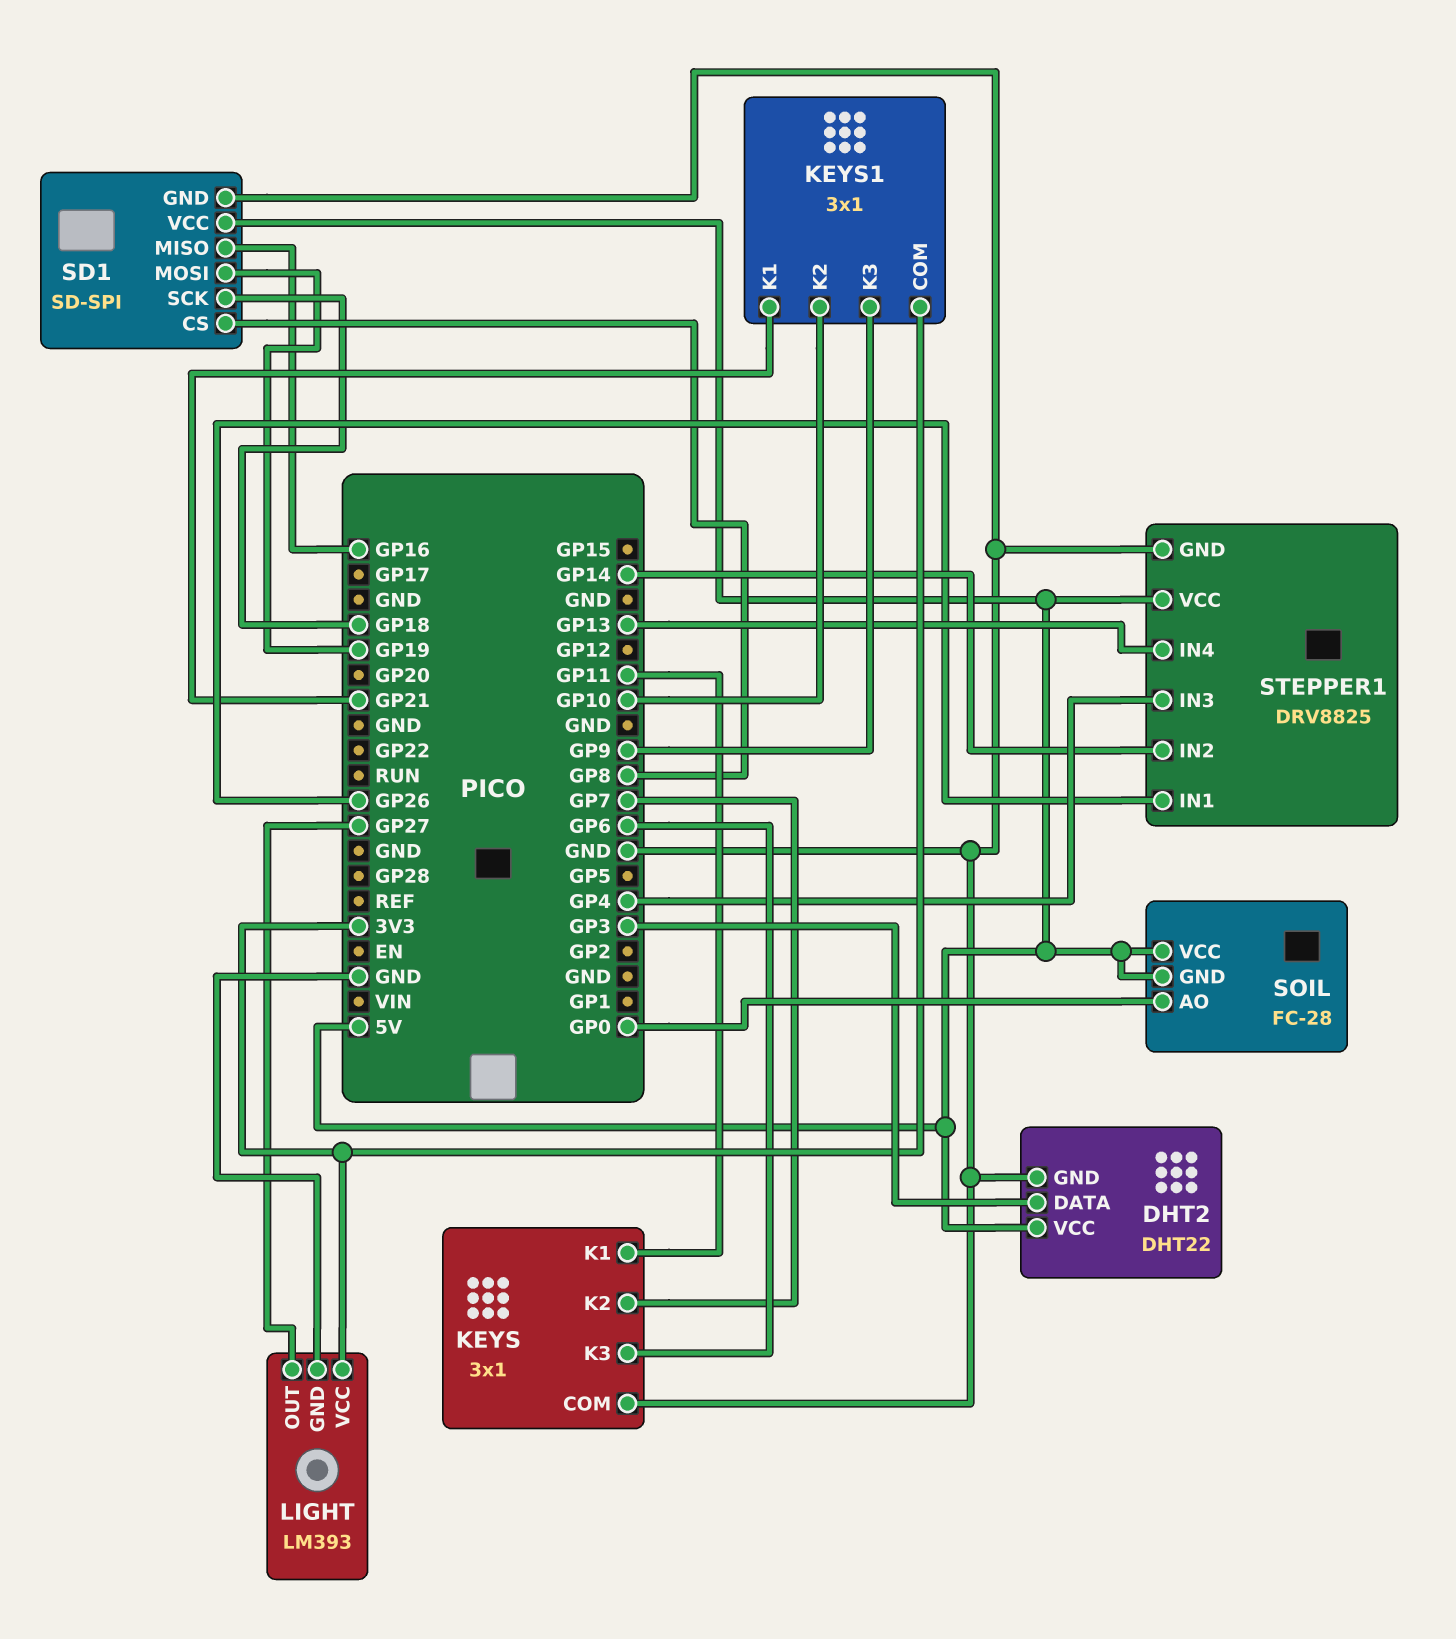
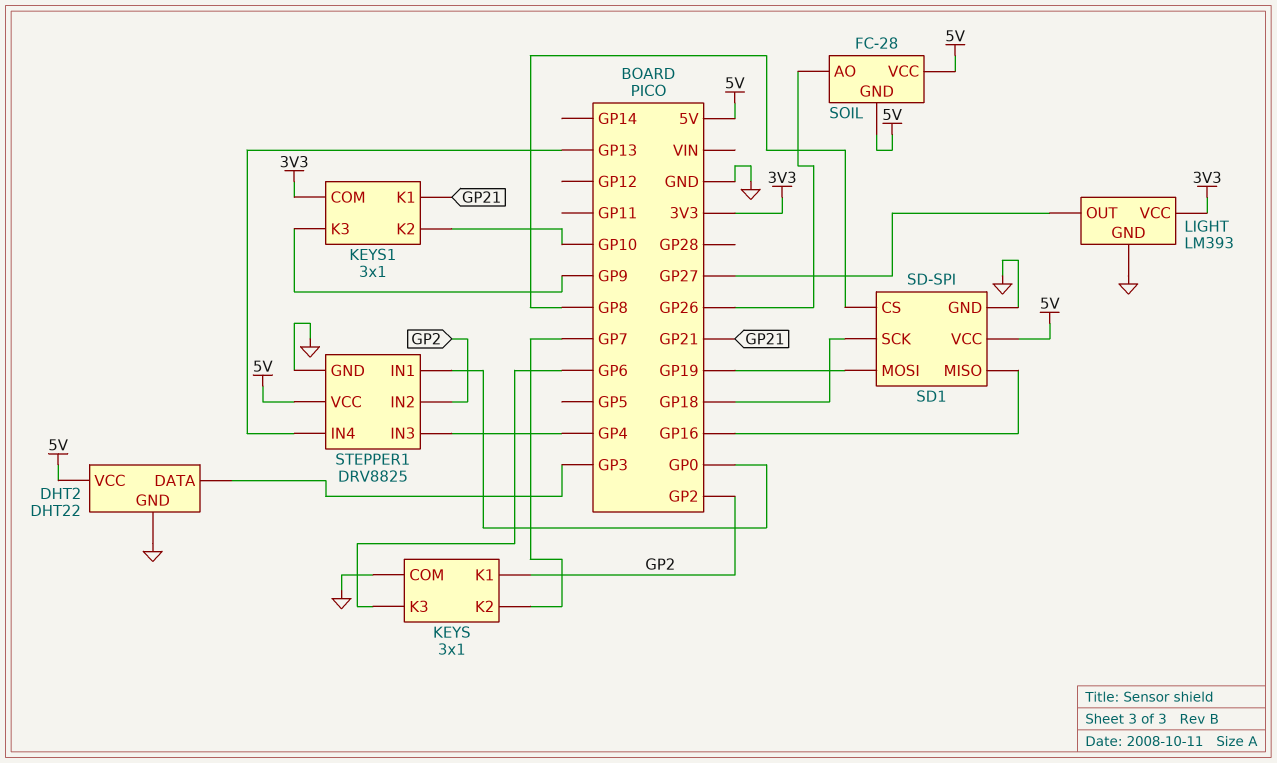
KEYS pin K1: GP11 -> GP2
SOIL pin AO: GP0 -> GP26
STEPPER1 pin IN1: GP26 -> GP0
STEPPER1 pin IN2: GP14 -> GP2

